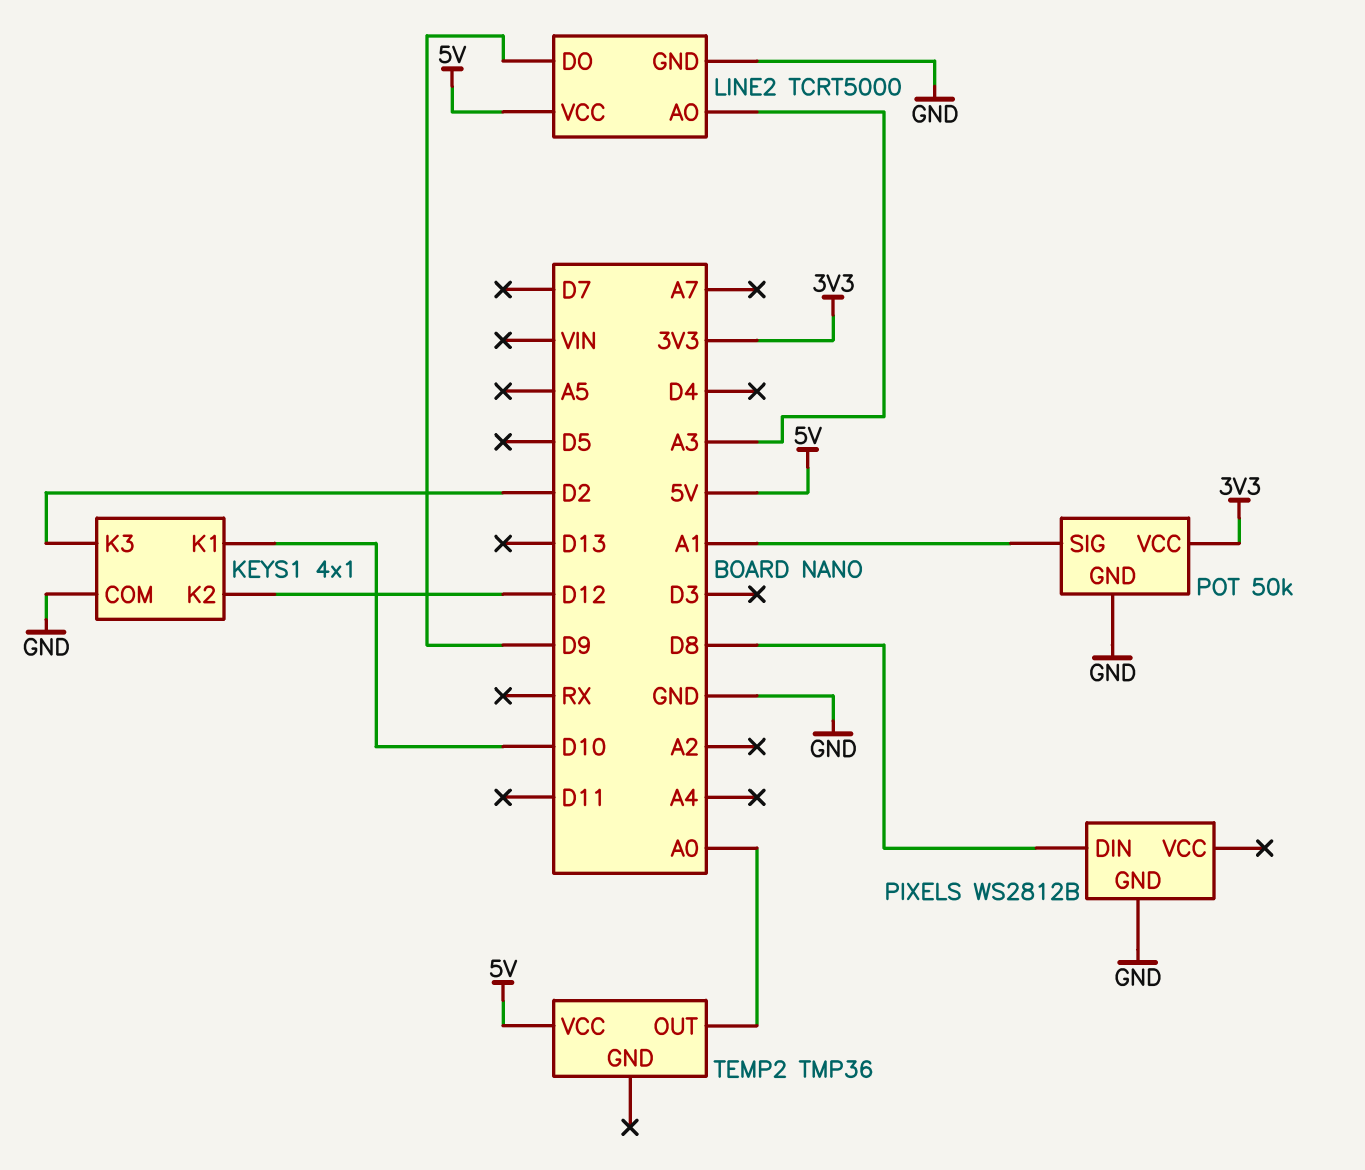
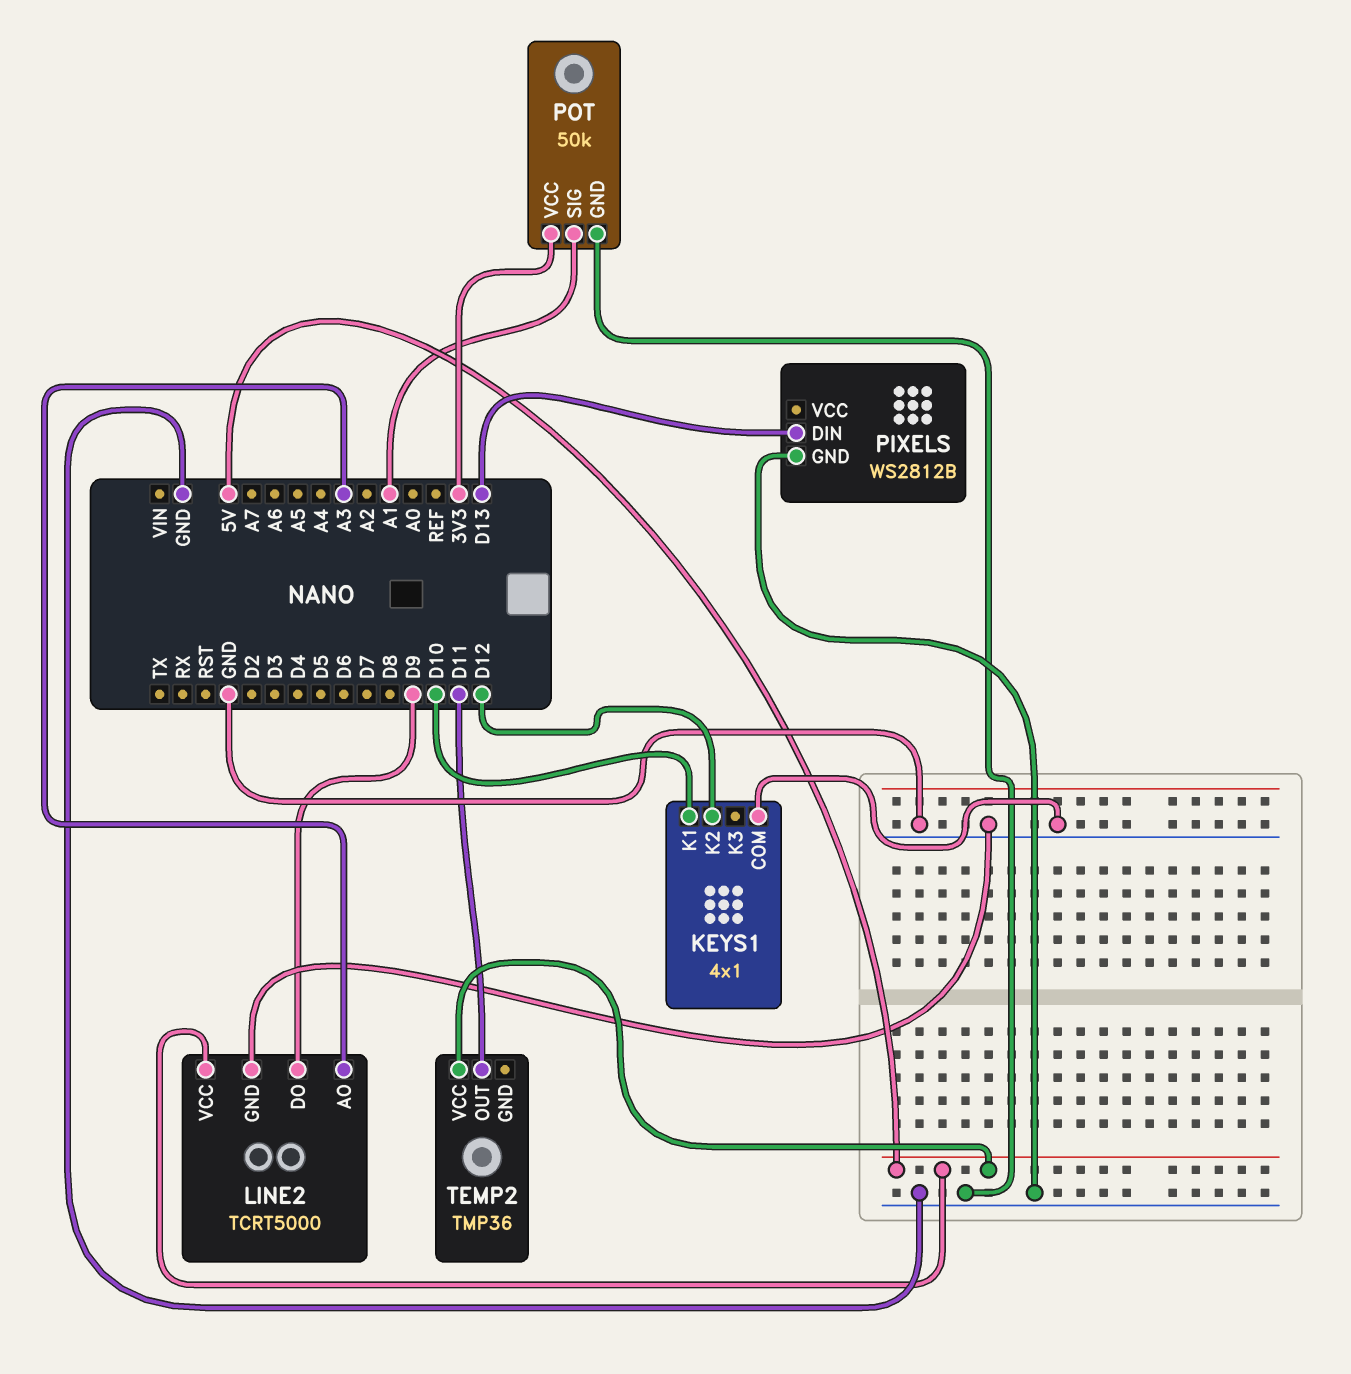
KEYS1 pin K3: D2 -> none
PIXELS pin DIN: D8 -> D13
TEMP2 pin OUT: A0 -> D11

